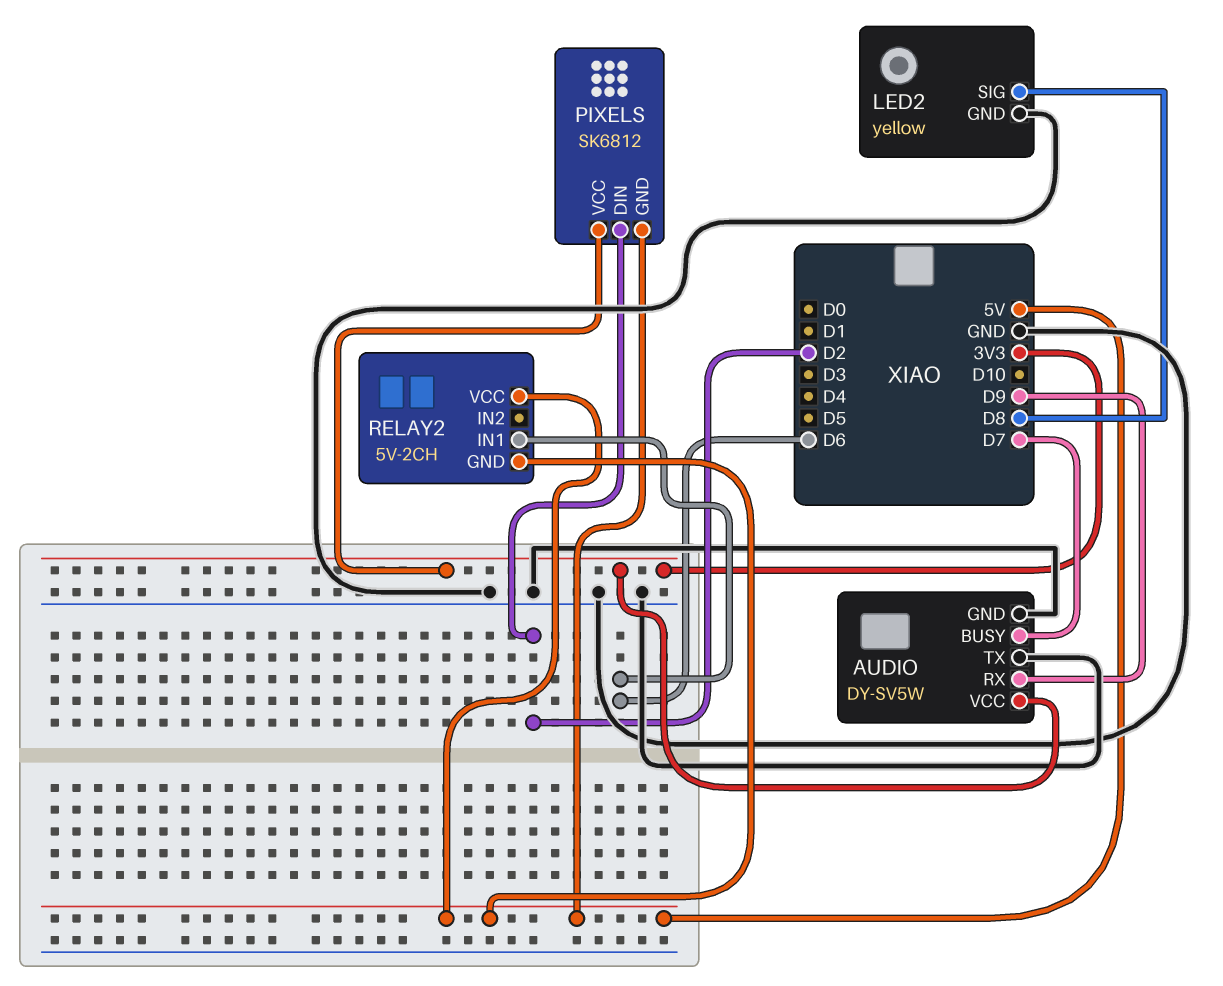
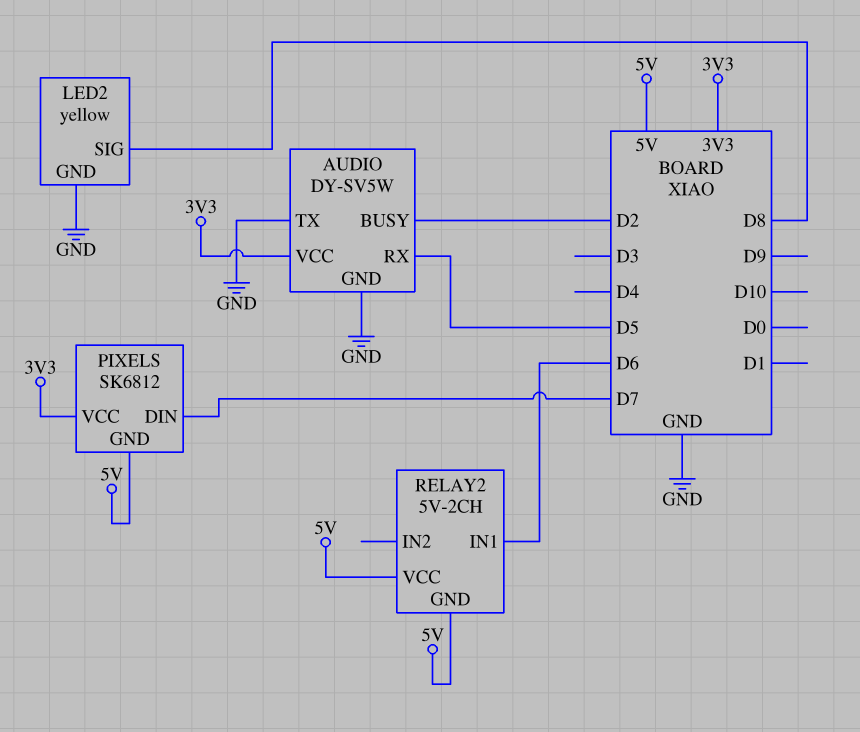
AUDIO pin BUSY: D7 -> D2
AUDIO pin RX: D9 -> D5
PIXELS pin DIN: D2 -> D7

